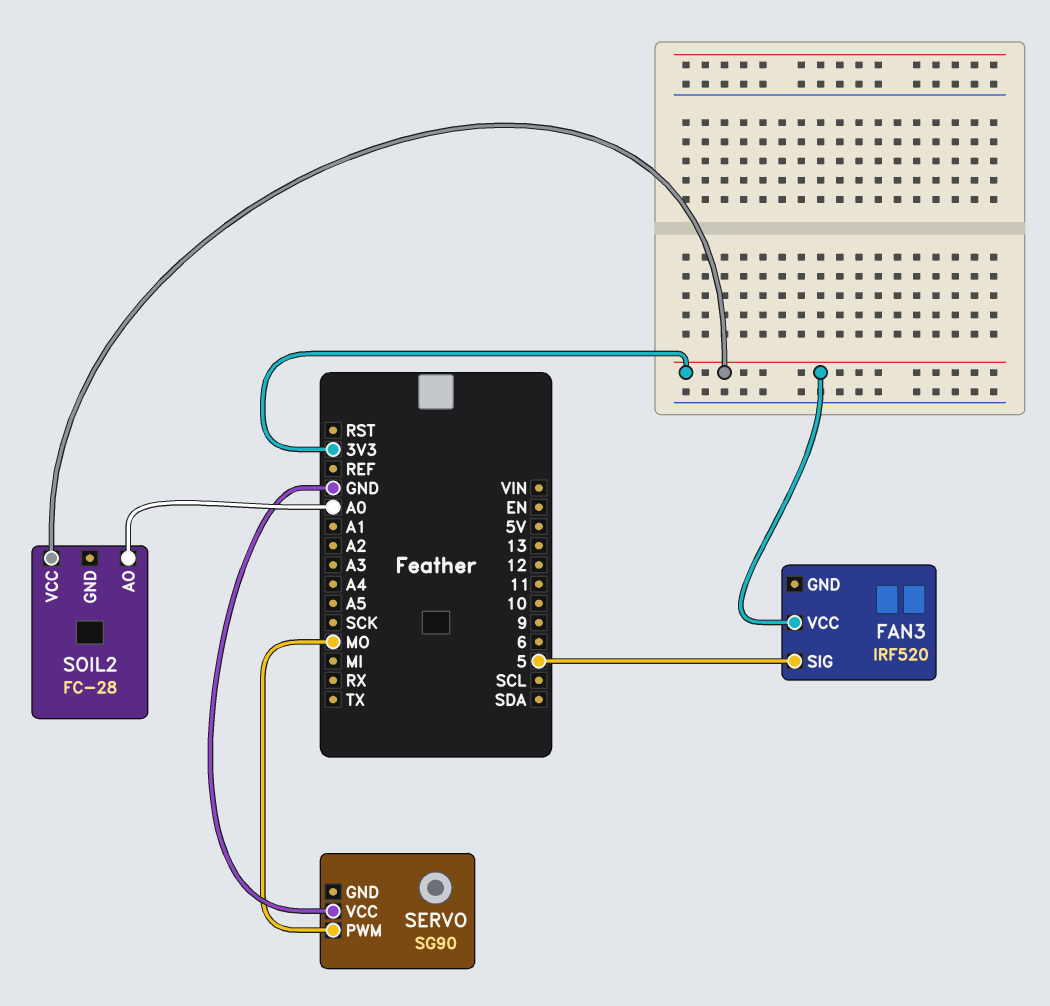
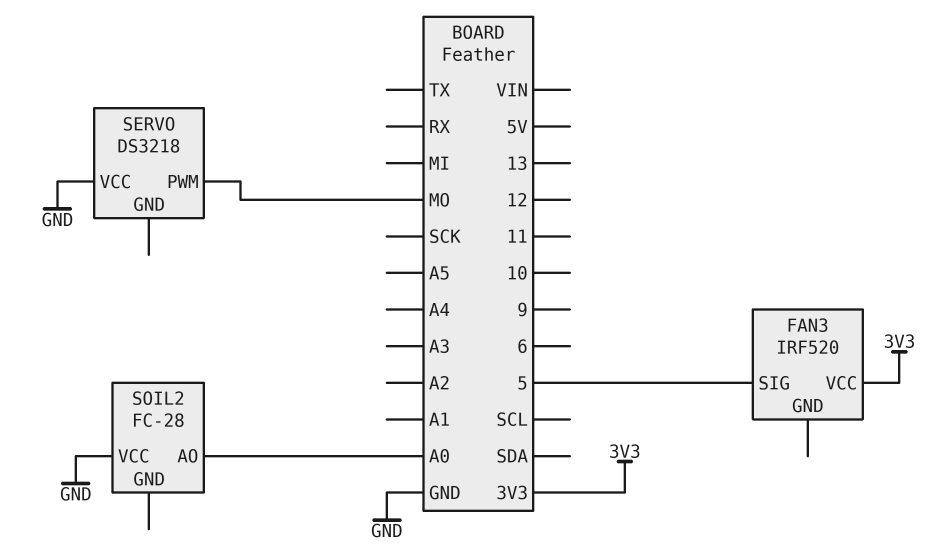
SERVO: SG90 -> DS3218
SOIL2 pin VCC: 3V3 -> GND

